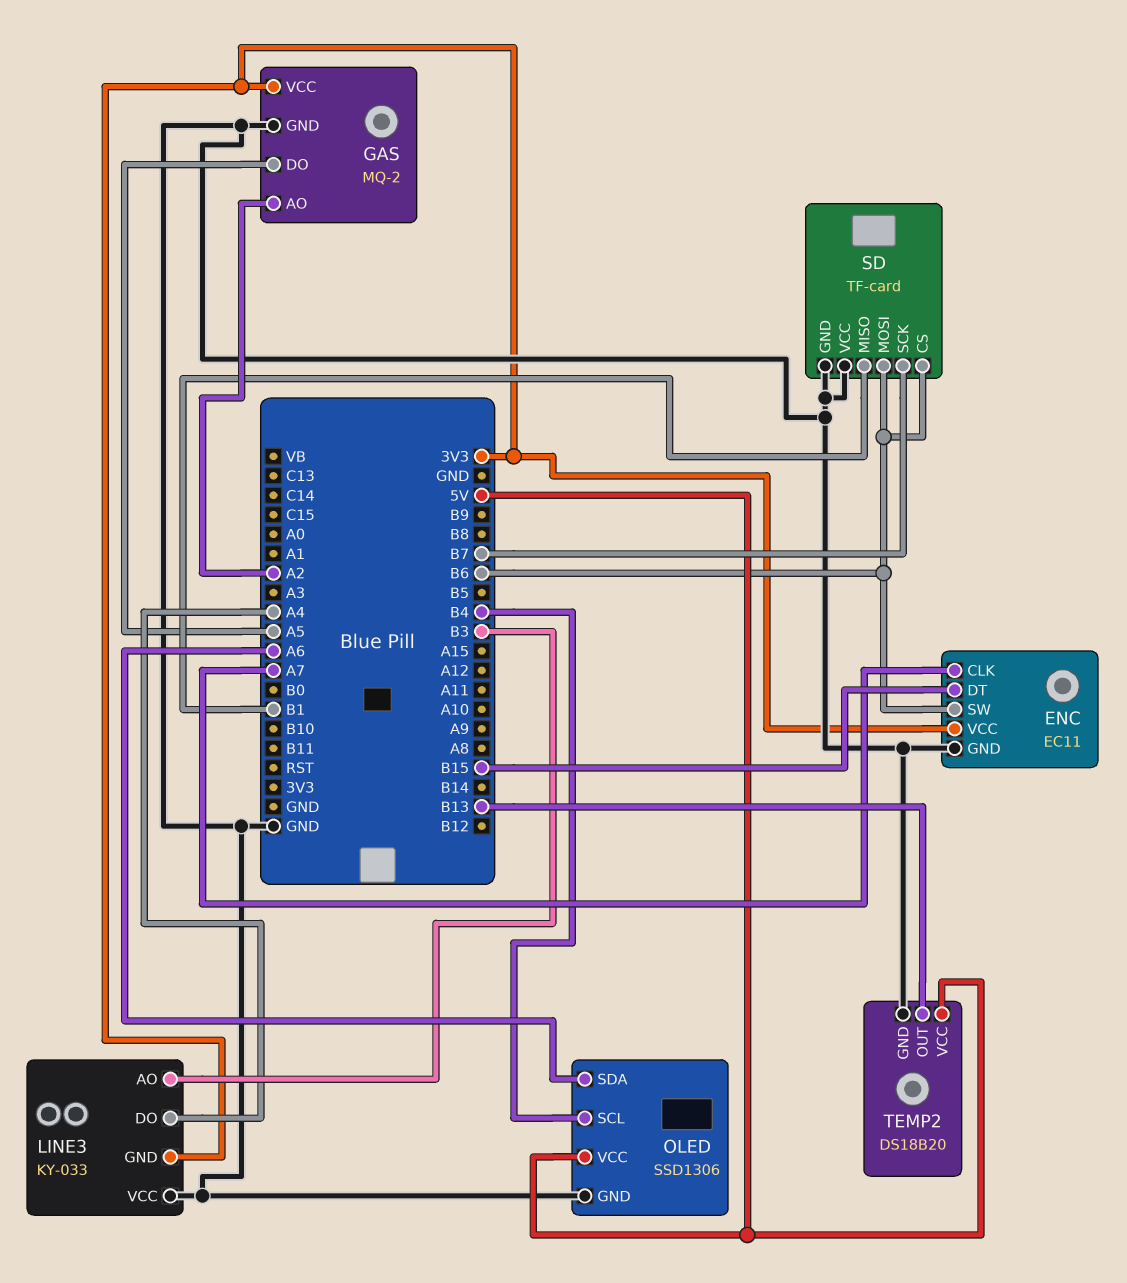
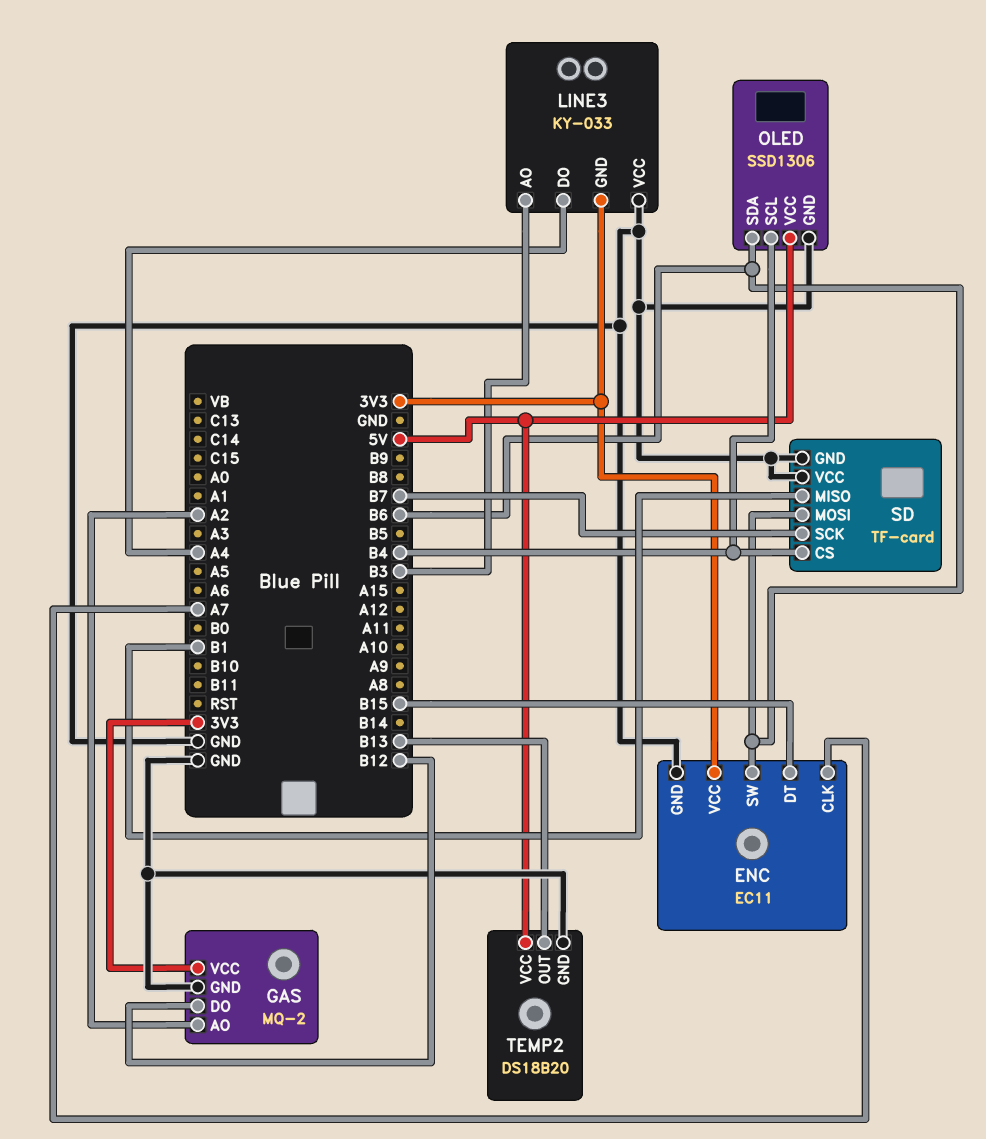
GAS pin DO: A5 -> B12
OLED pin SDA: A6 -> B6
SD pin CS: B6 -> B4

